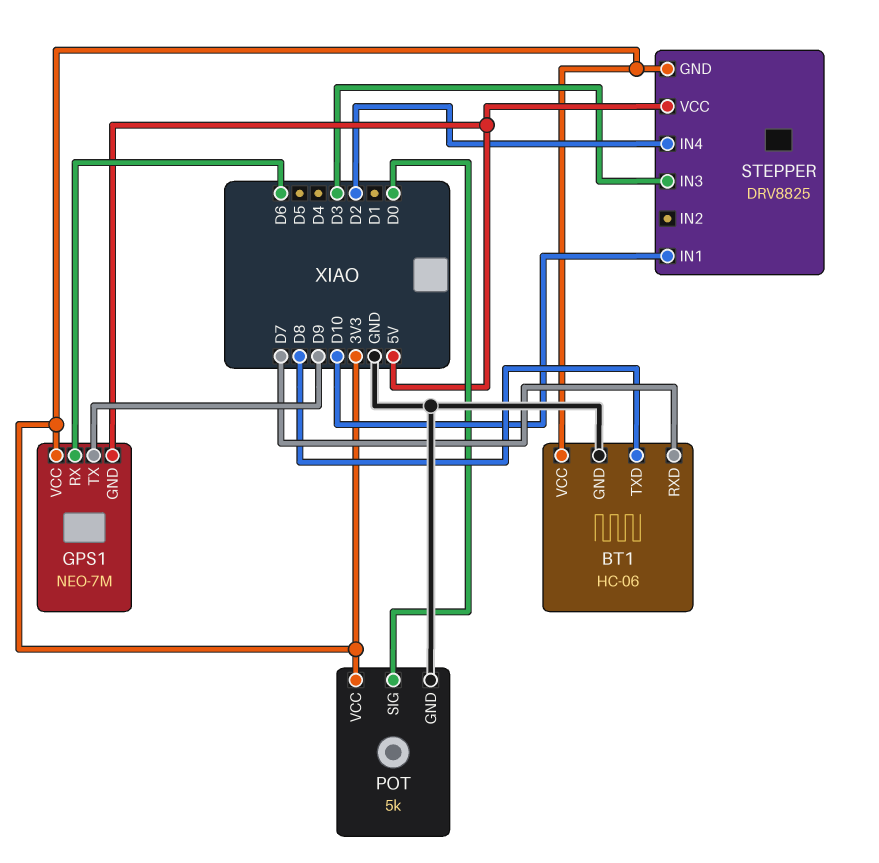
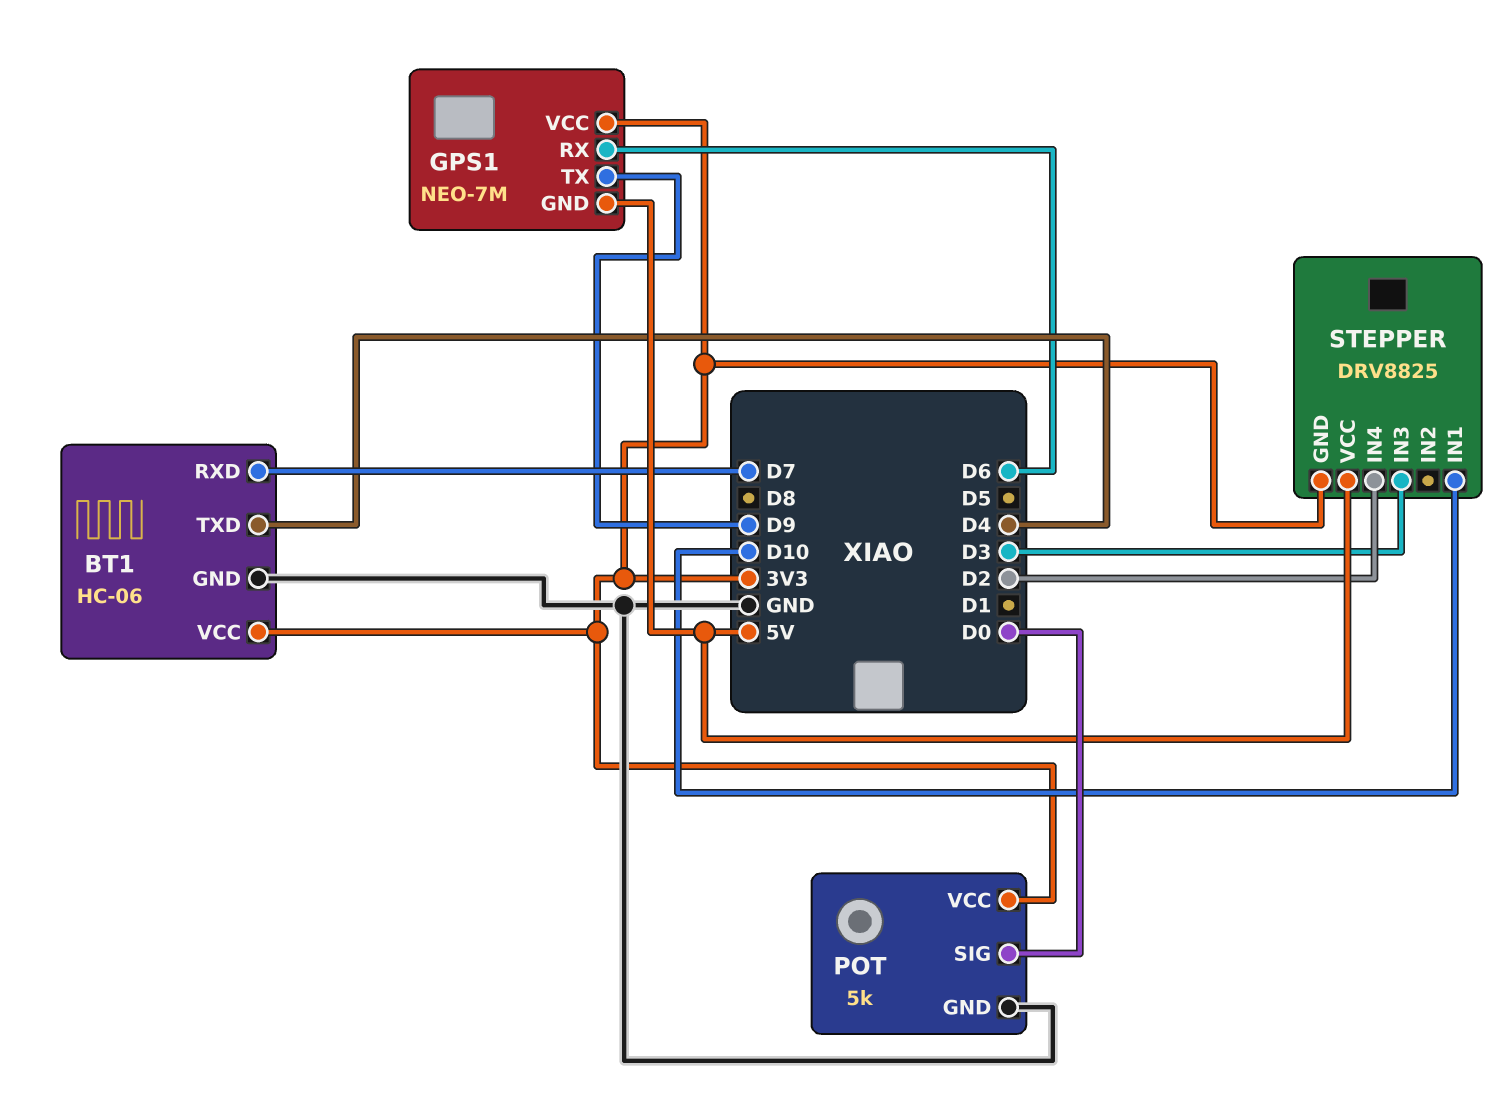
BT1 pin TXD: D8 -> D4

